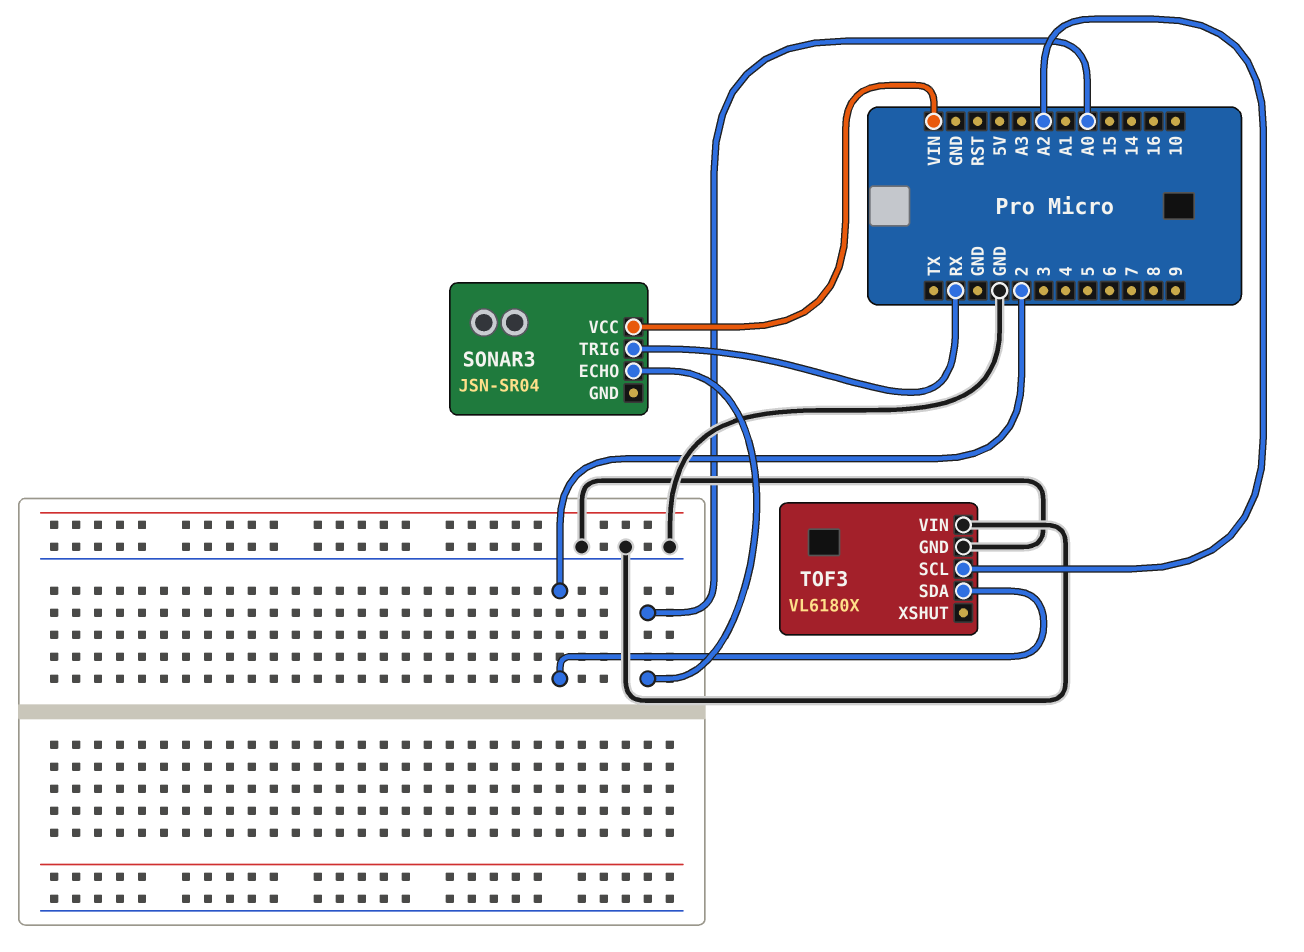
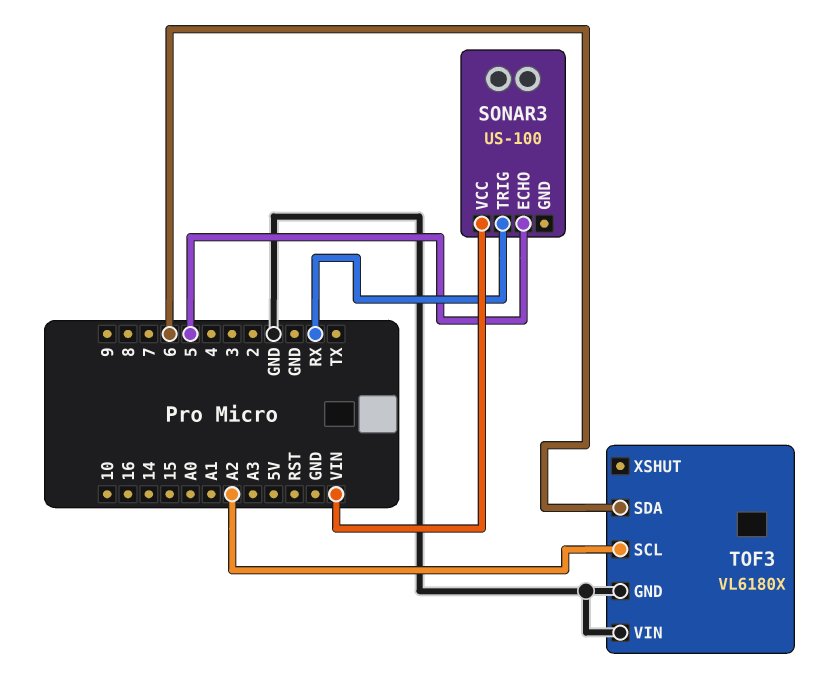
SONAR3: JSN-SR04 -> US-100
SONAR3 pin ECHO: A0 -> 5
TOF3 pin SDA: 2 -> 6

